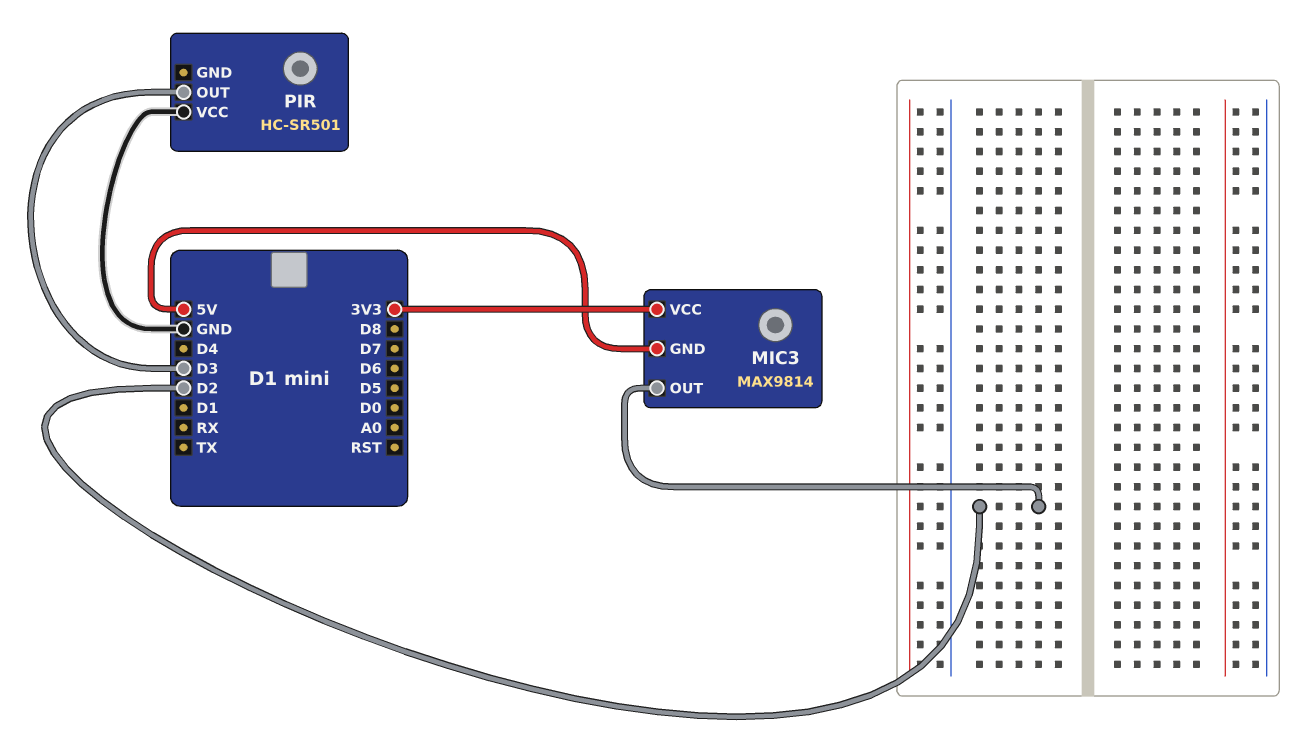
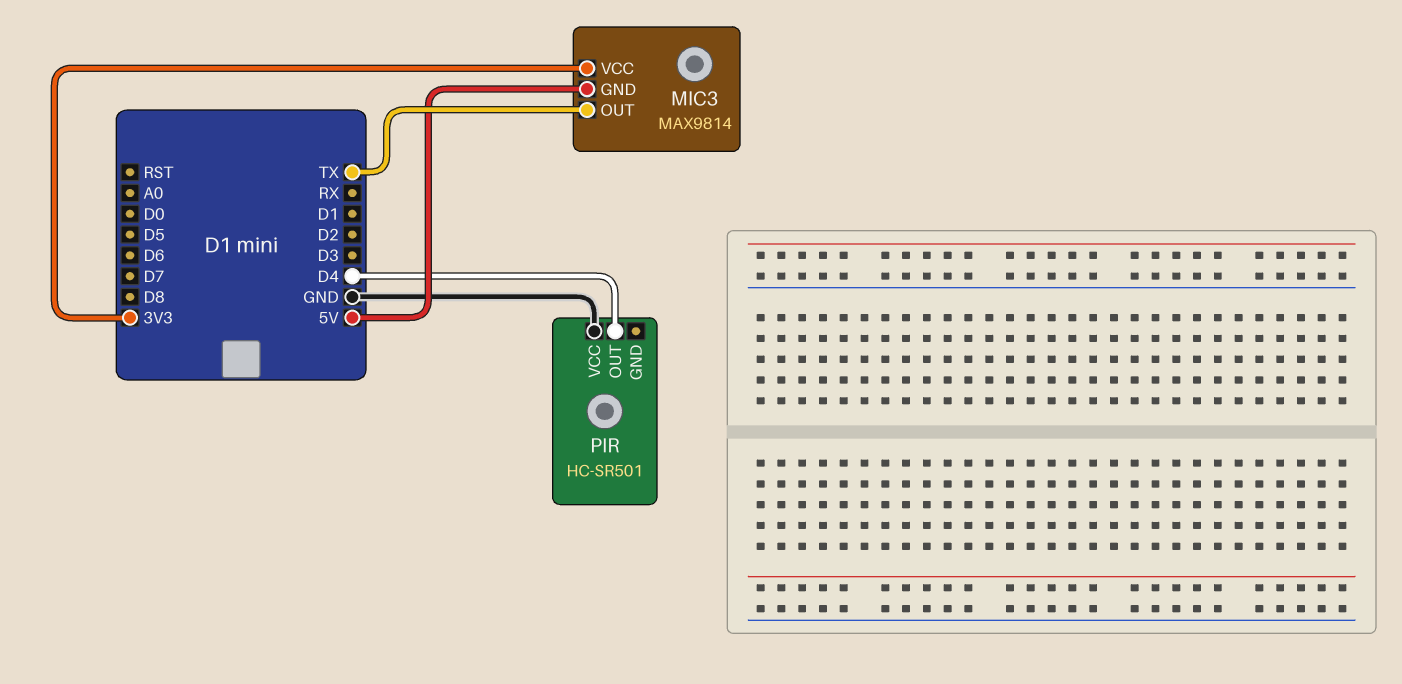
MIC3 pin OUT: D2 -> TX
PIR pin OUT: D3 -> D4

